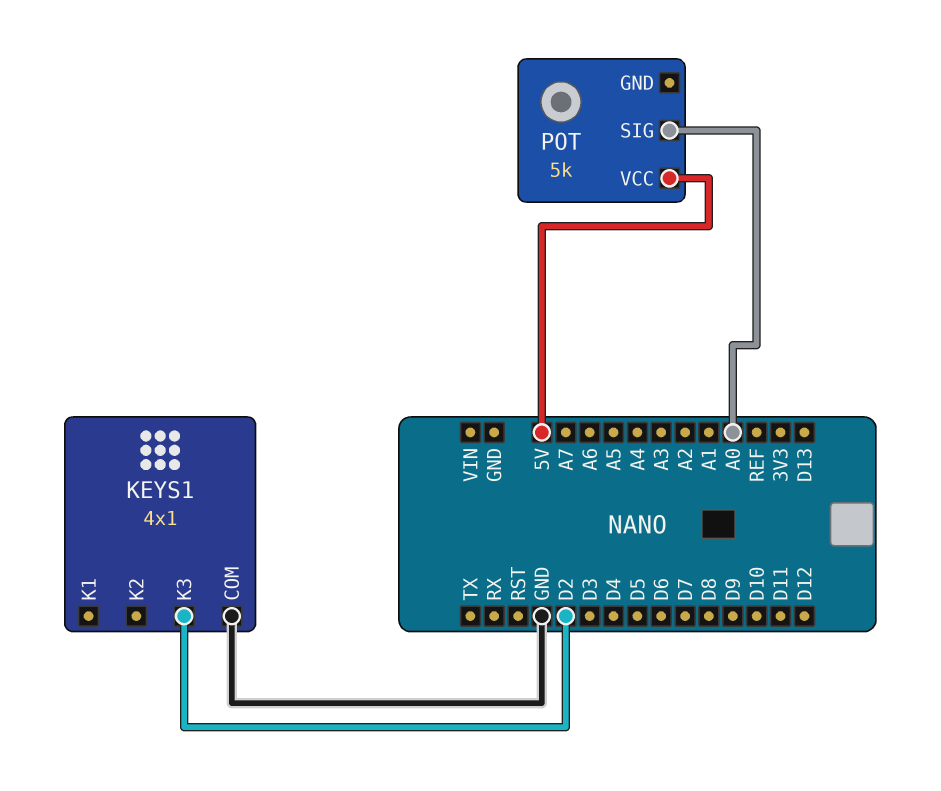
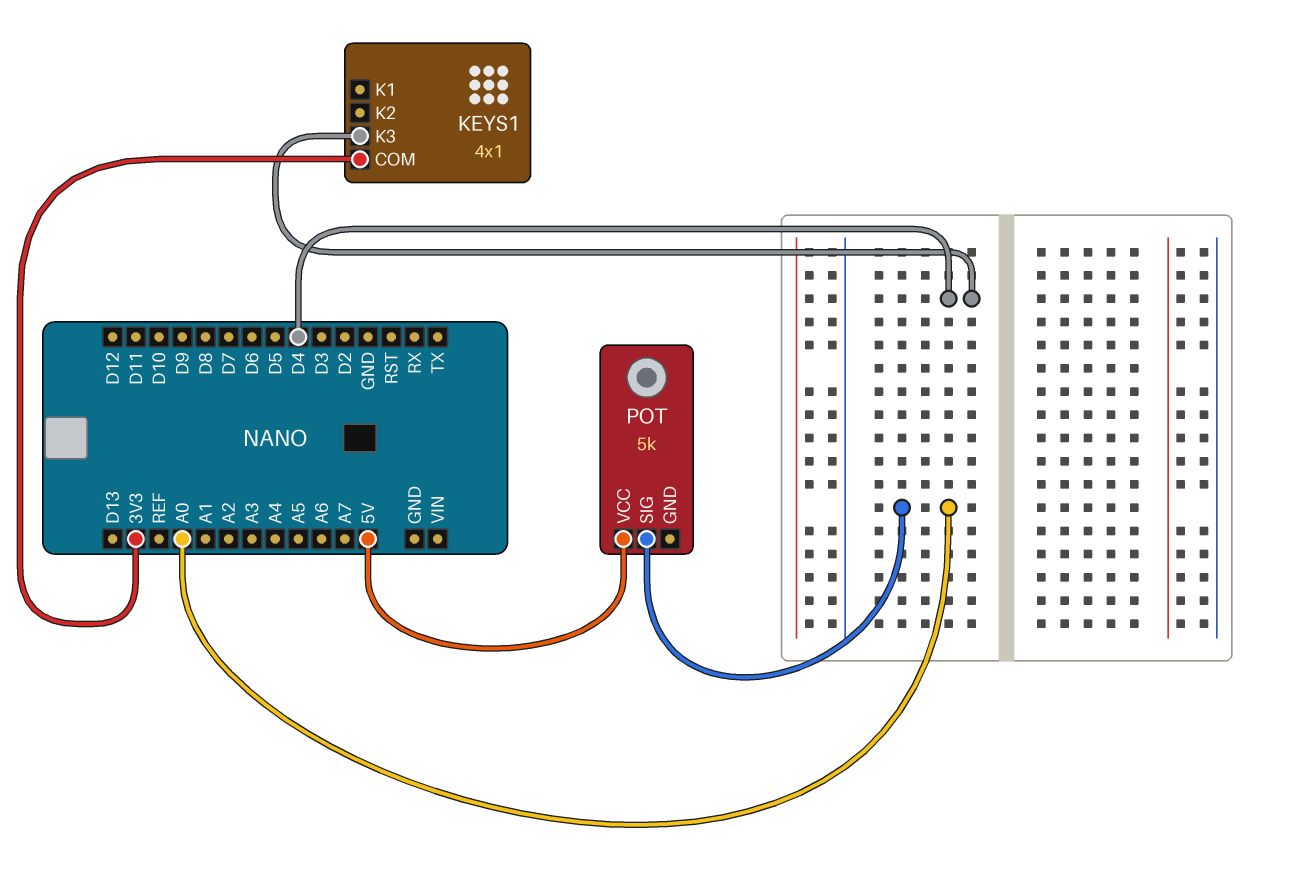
KEYS1 pin COM: GND -> 3V3
KEYS1 pin K3: D2 -> D4

